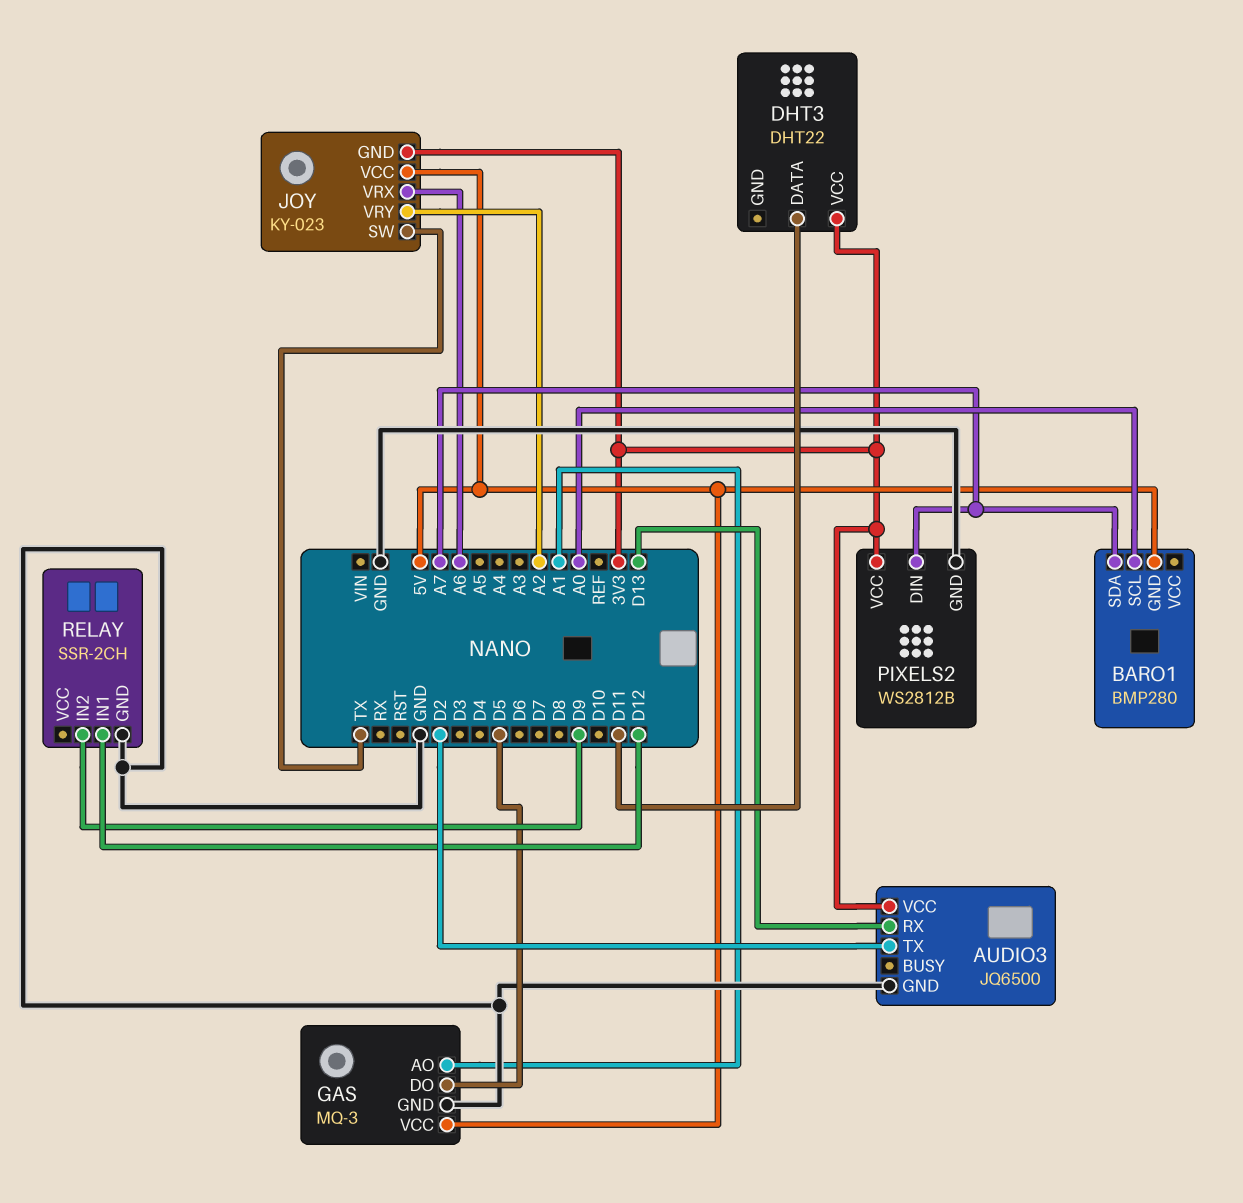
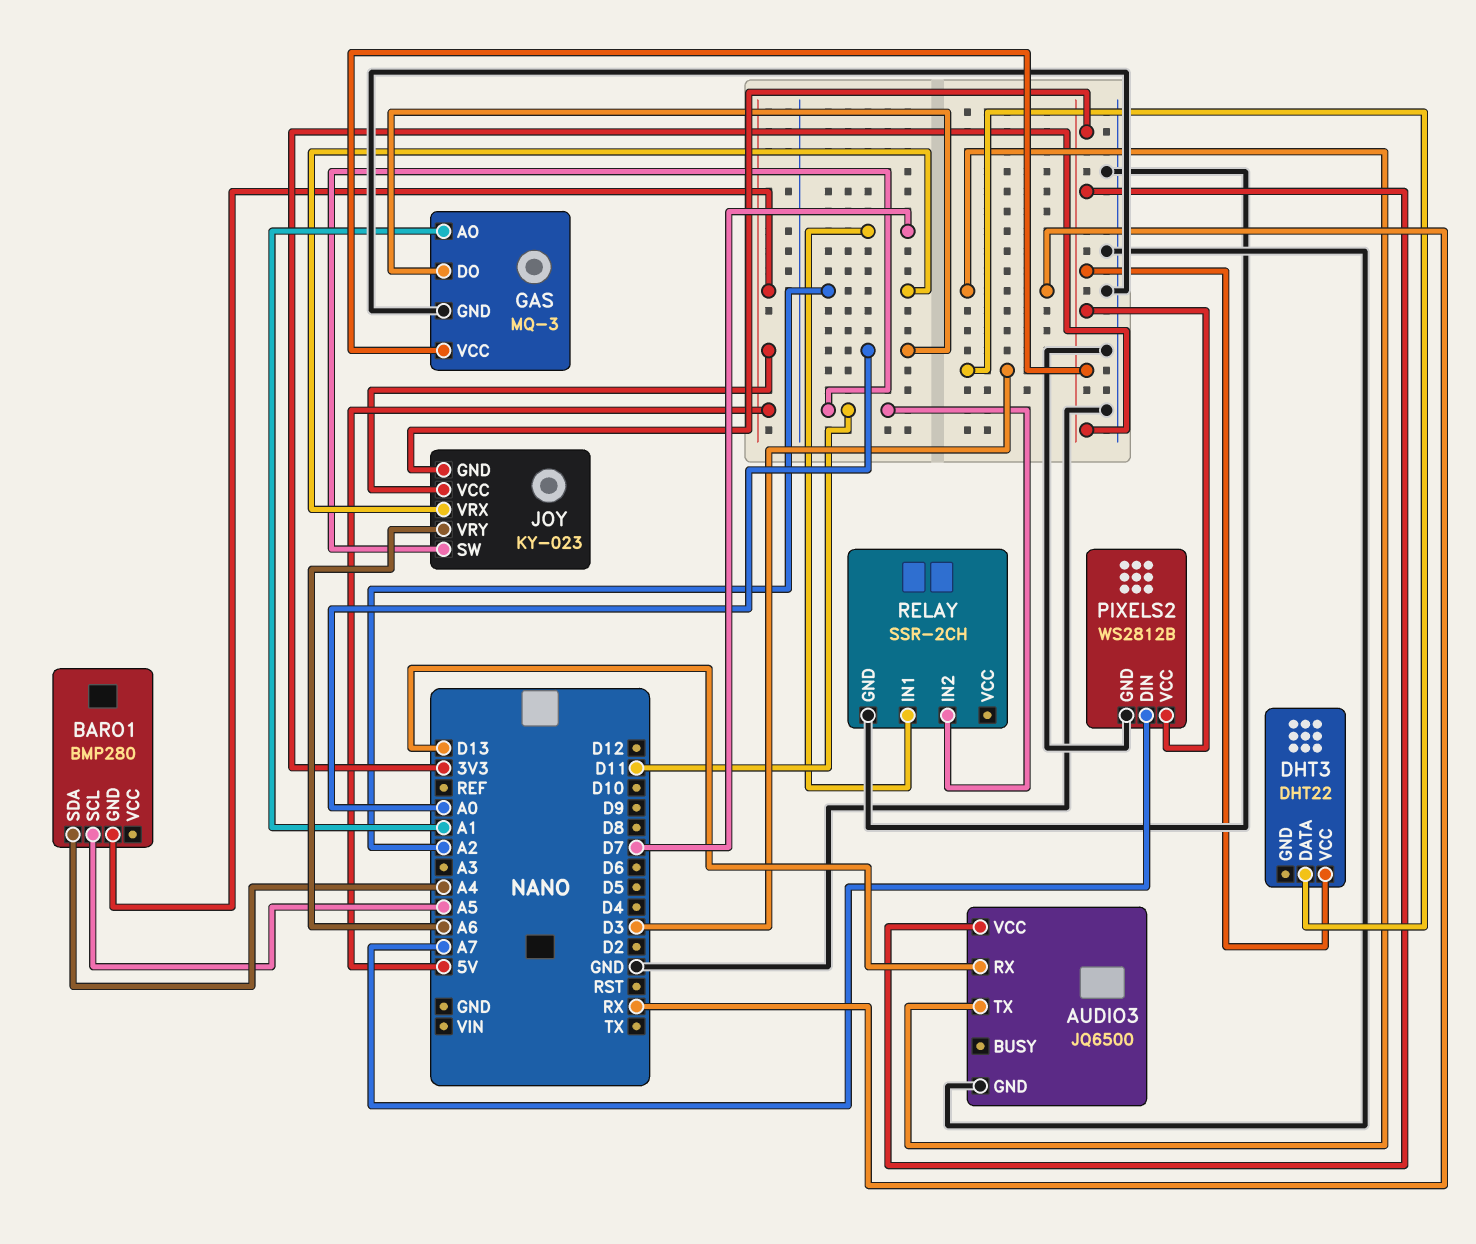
AUDIO3 pin TX: D2 -> RX
BARO1 pin SCL: A0 -> A5
BARO1 pin SDA: A7 -> A4
DHT3 pin DATA: D11 -> D3
GAS pin DO: D5 -> A0
GAS pin VCC: 5V -> 3V3
JOY pin SW: TX -> D11
JOY pin VRX: A6 -> A2
JOY pin VRY: A2 -> A6
RELAY pin IN1: D12 -> D7
RELAY pin IN2: D9 -> D11

